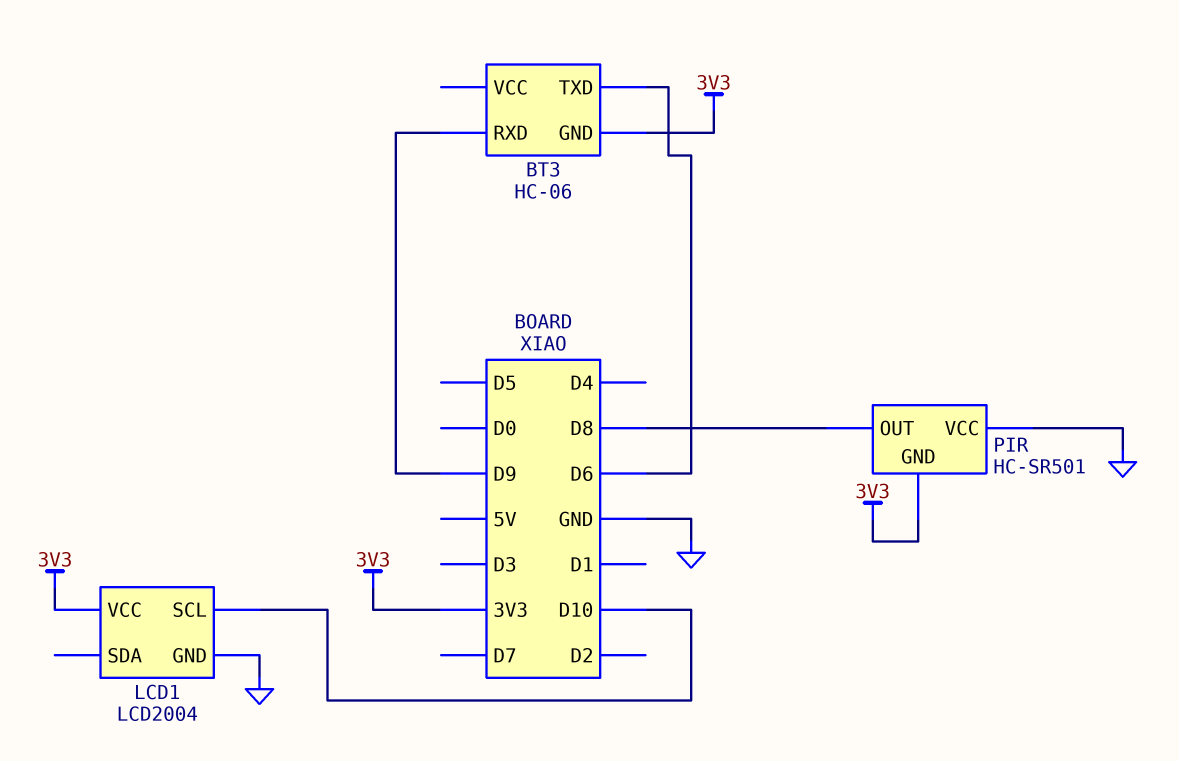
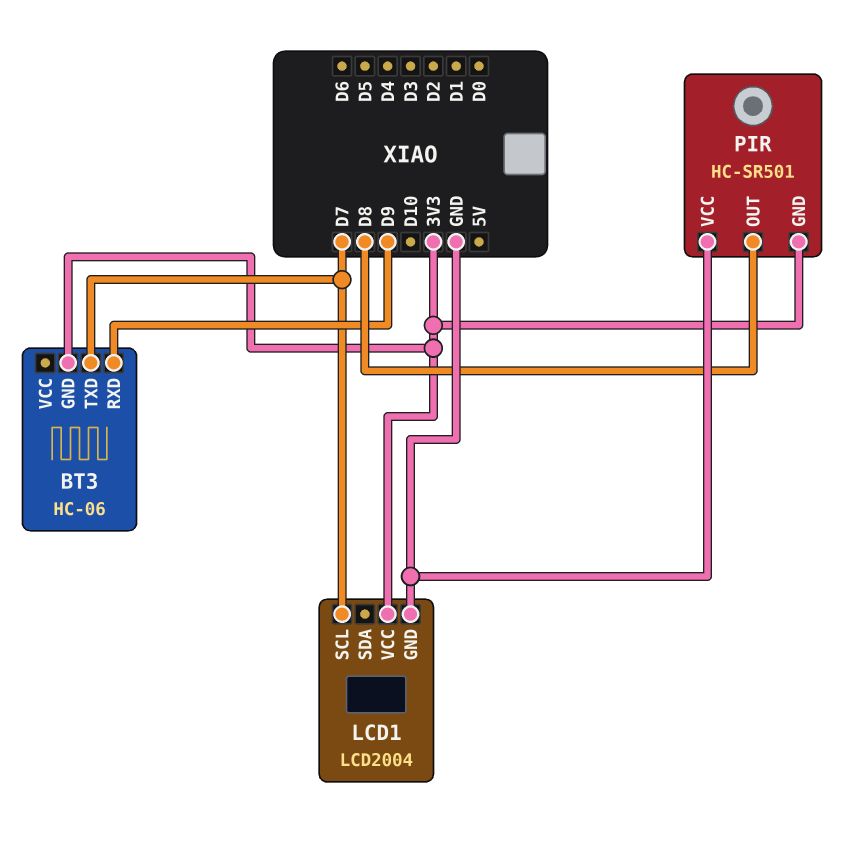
BT3 pin TXD: D6 -> D7
LCD1 pin SCL: D10 -> D7

